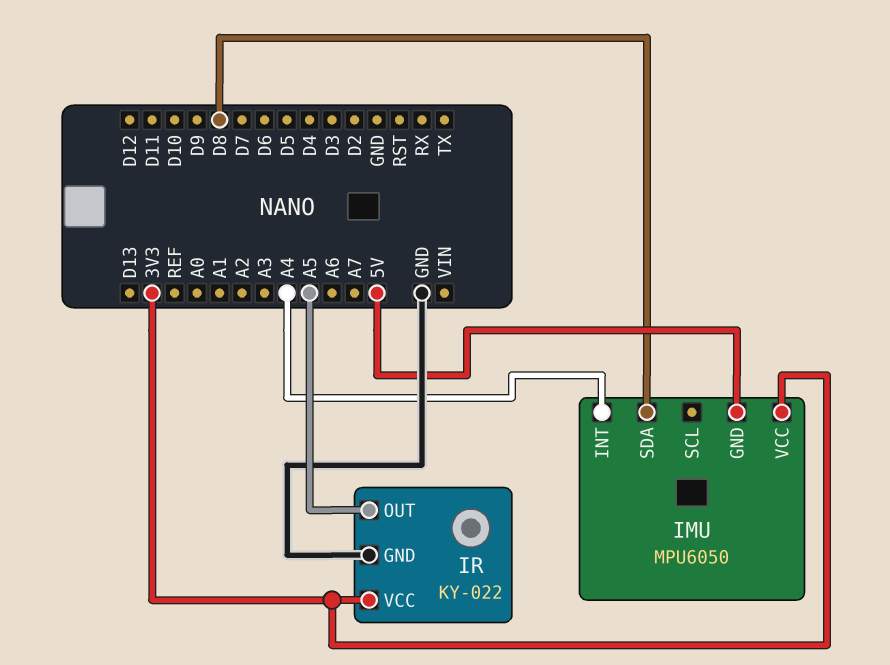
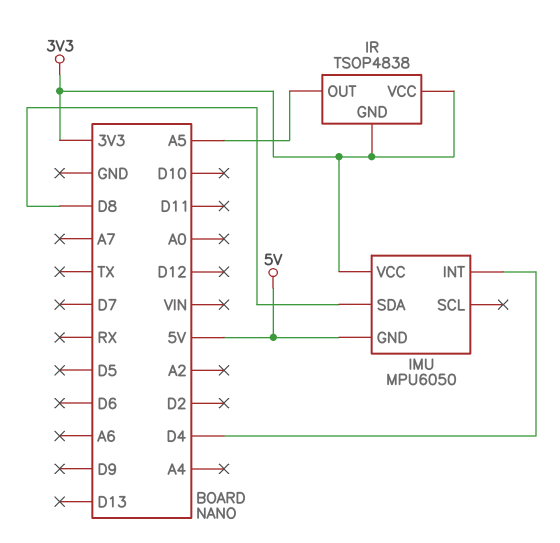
IMU pin INT: A4 -> D4
IR: KY-022 -> TSOP4838
IR pin GND: GND -> 3V3

